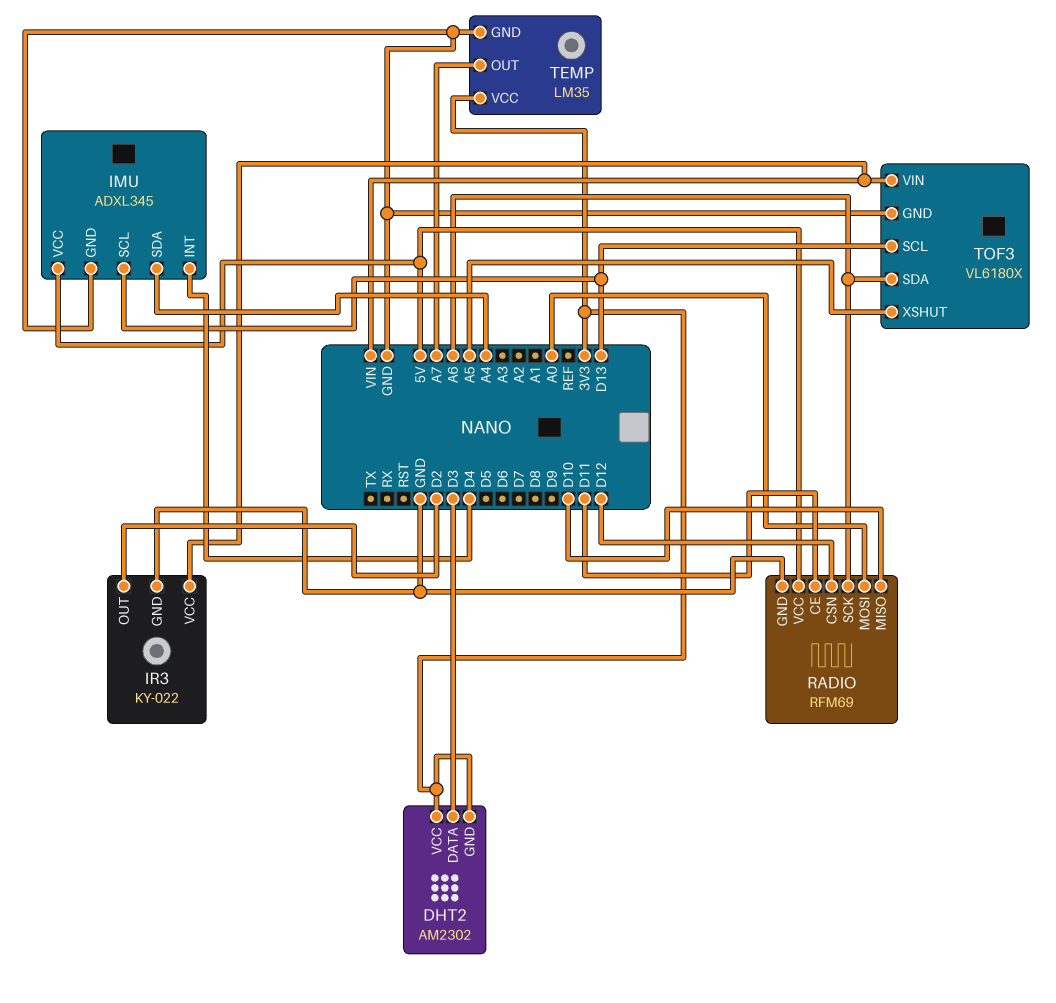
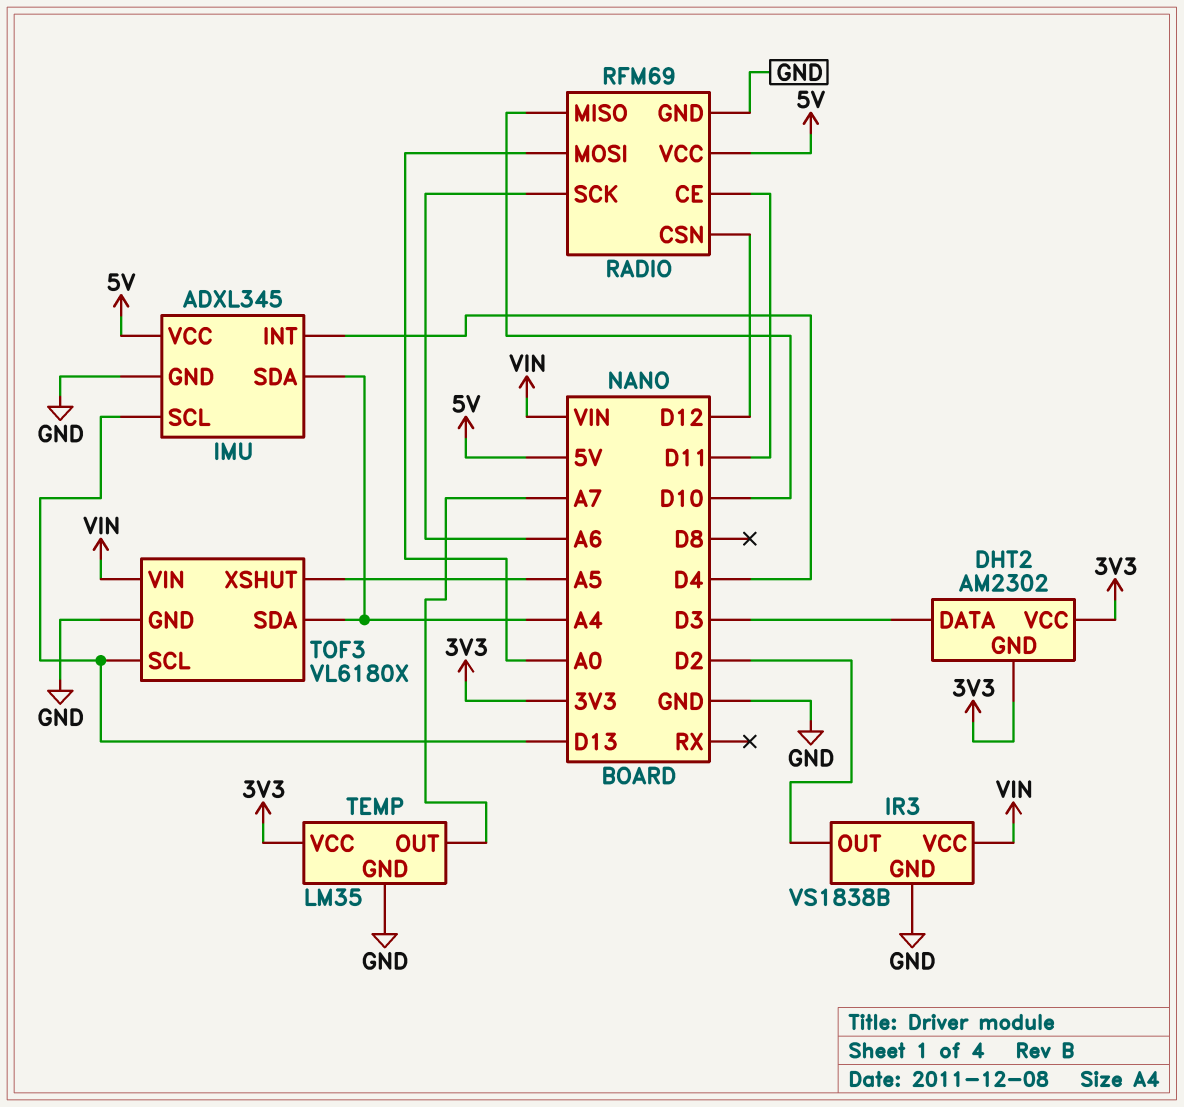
IR3: KY-022 -> VS1838B
TOF3 pin SDA: A6 -> A4

